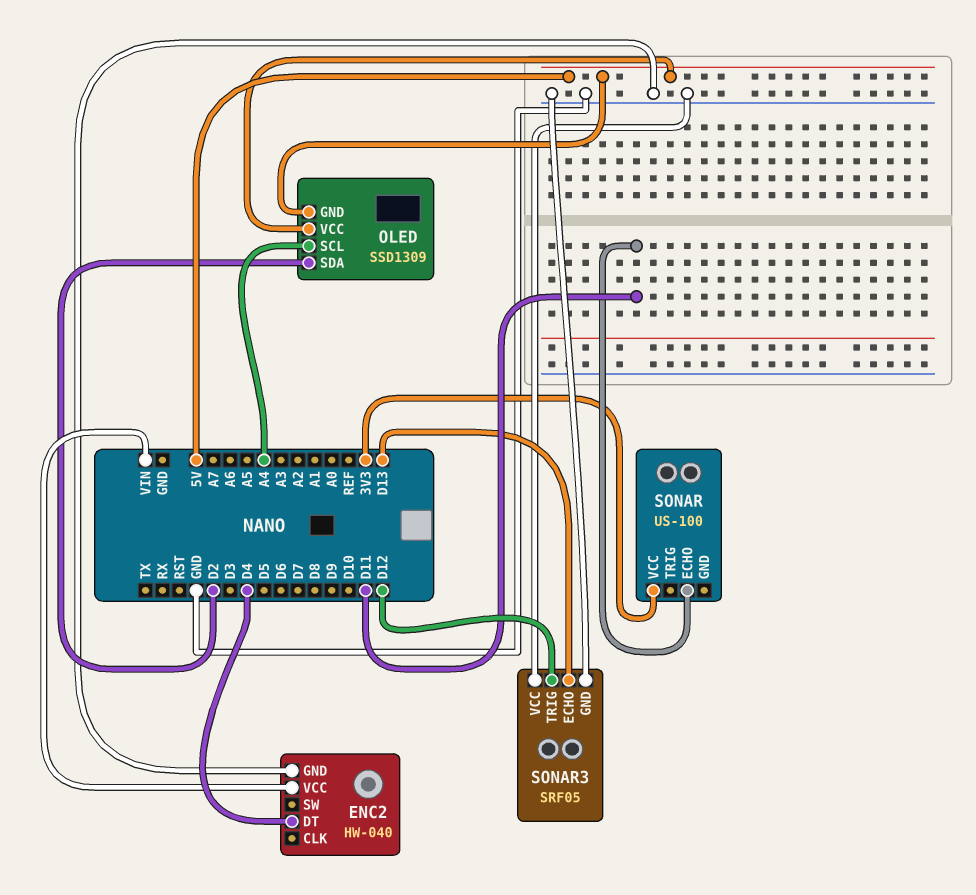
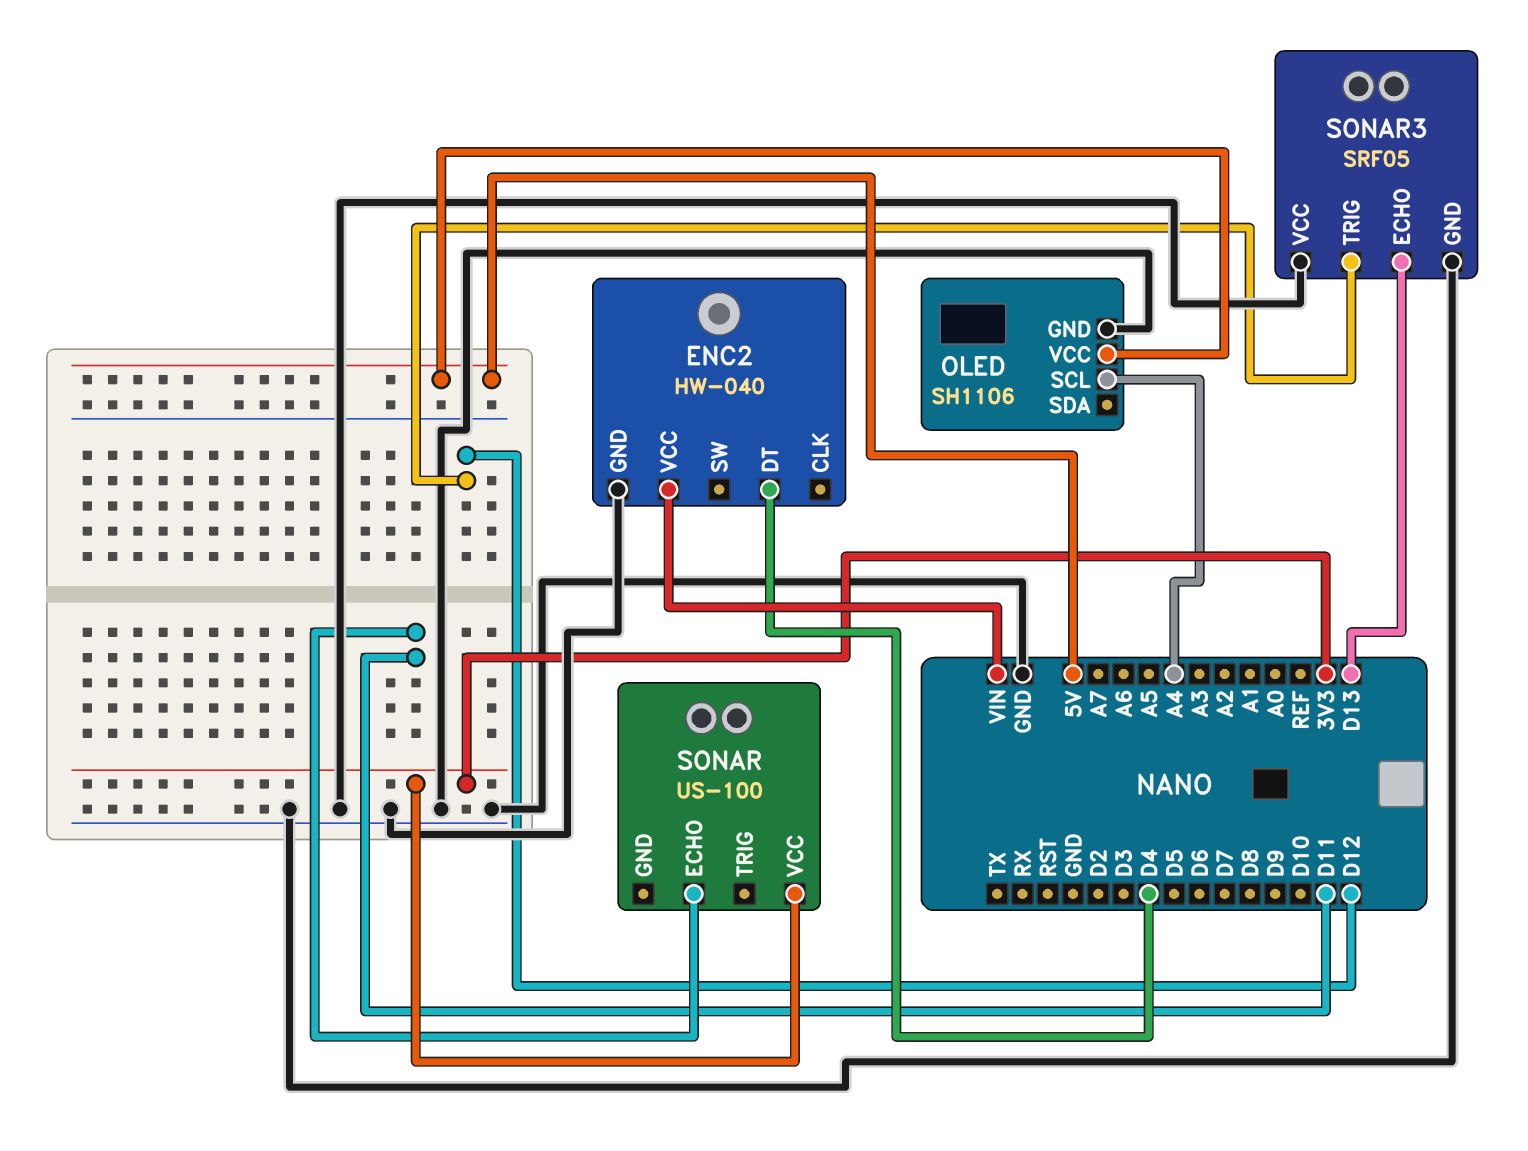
OLED: SSD1309 -> SH1106
OLED pin GND: 5V -> GND
OLED pin SDA: D2 -> none

